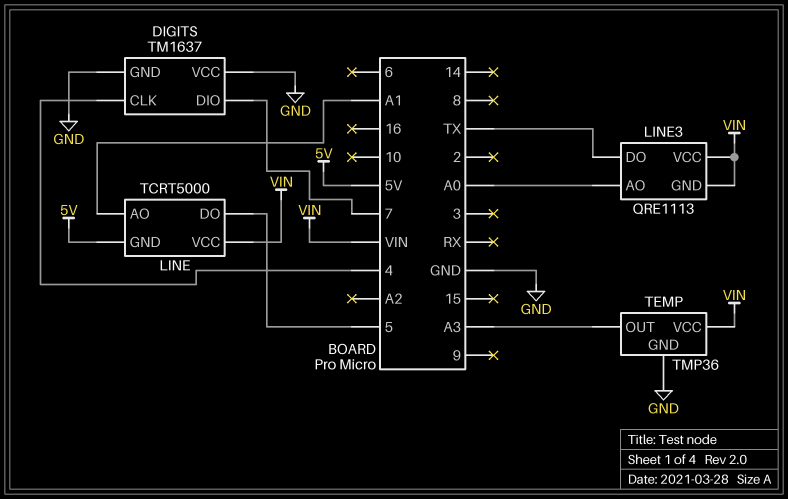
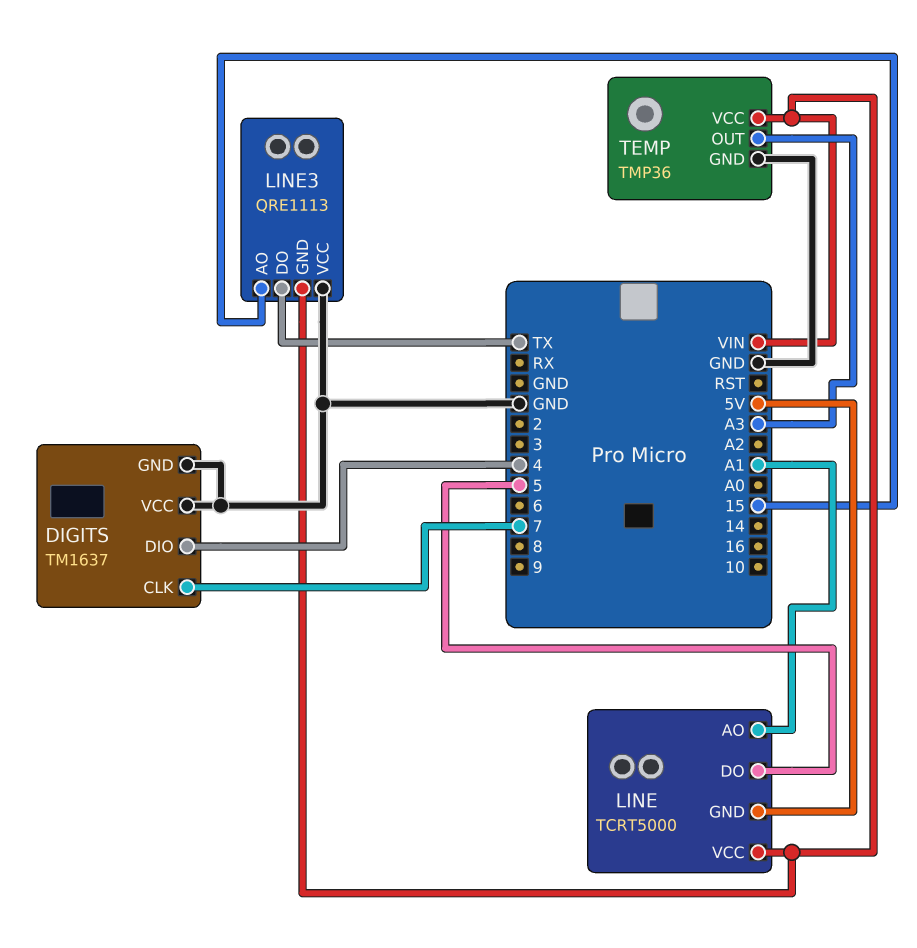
DIGITS pin CLK: 4 -> 7
DIGITS pin DIO: 7 -> 4
LINE3 pin AO: A0 -> 15
LINE3 pin VCC: VIN -> GND

